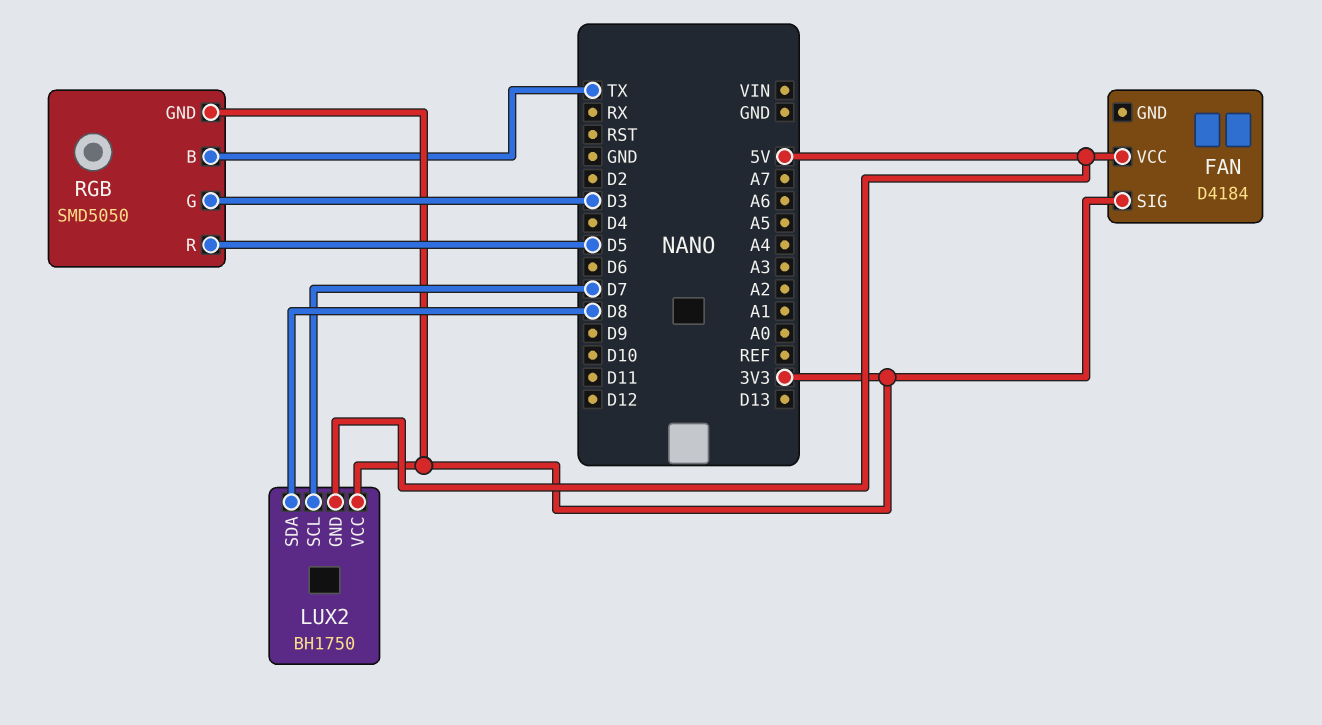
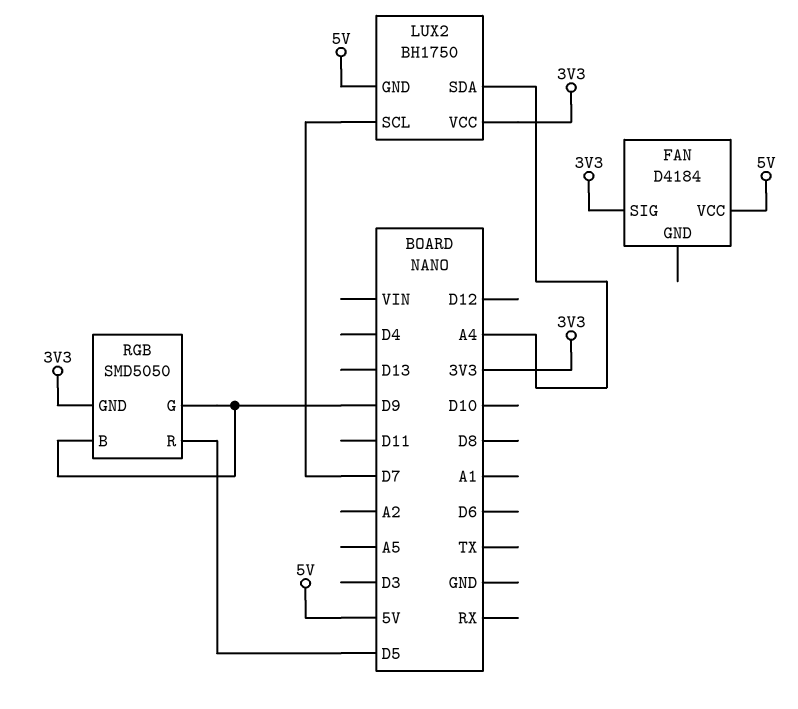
LUX2 pin SDA: D8 -> A4
RGB pin B: TX -> D9
RGB pin G: D3 -> D9

